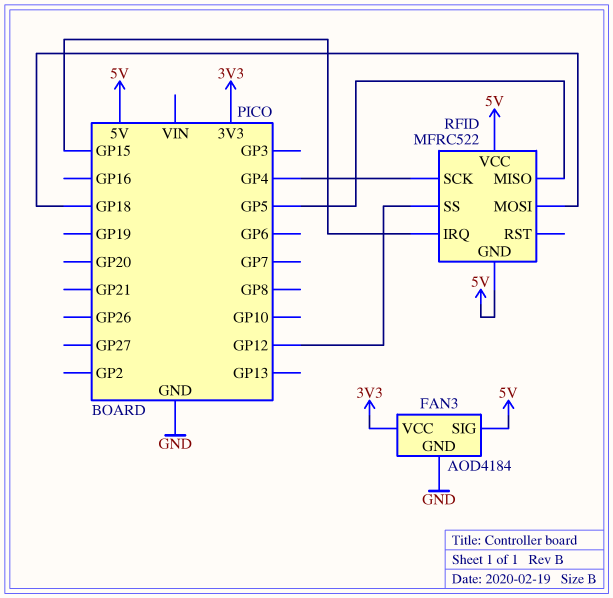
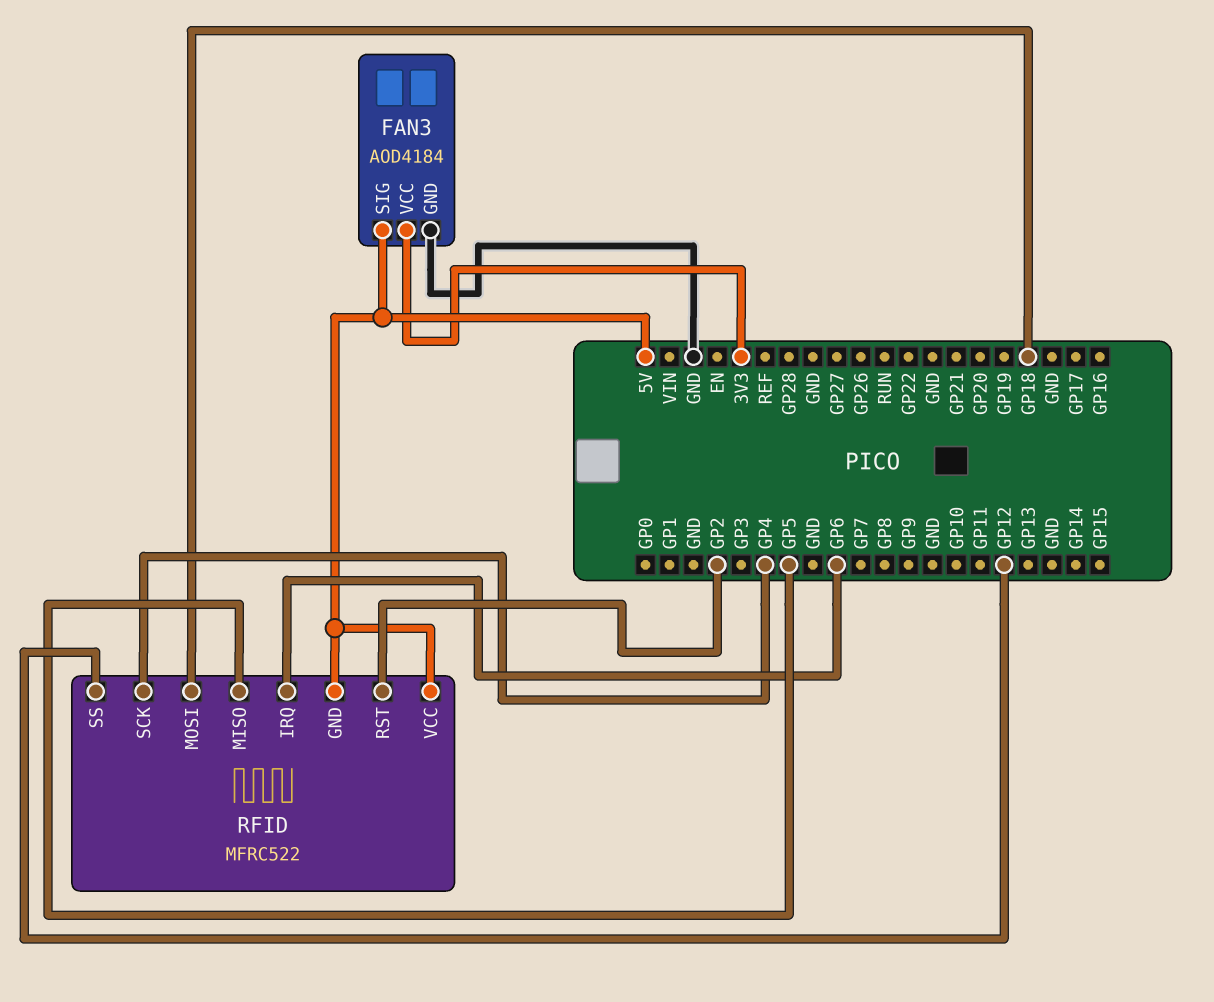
RFID pin IRQ: GP15 -> GP6
RFID pin RST: none -> GP2

